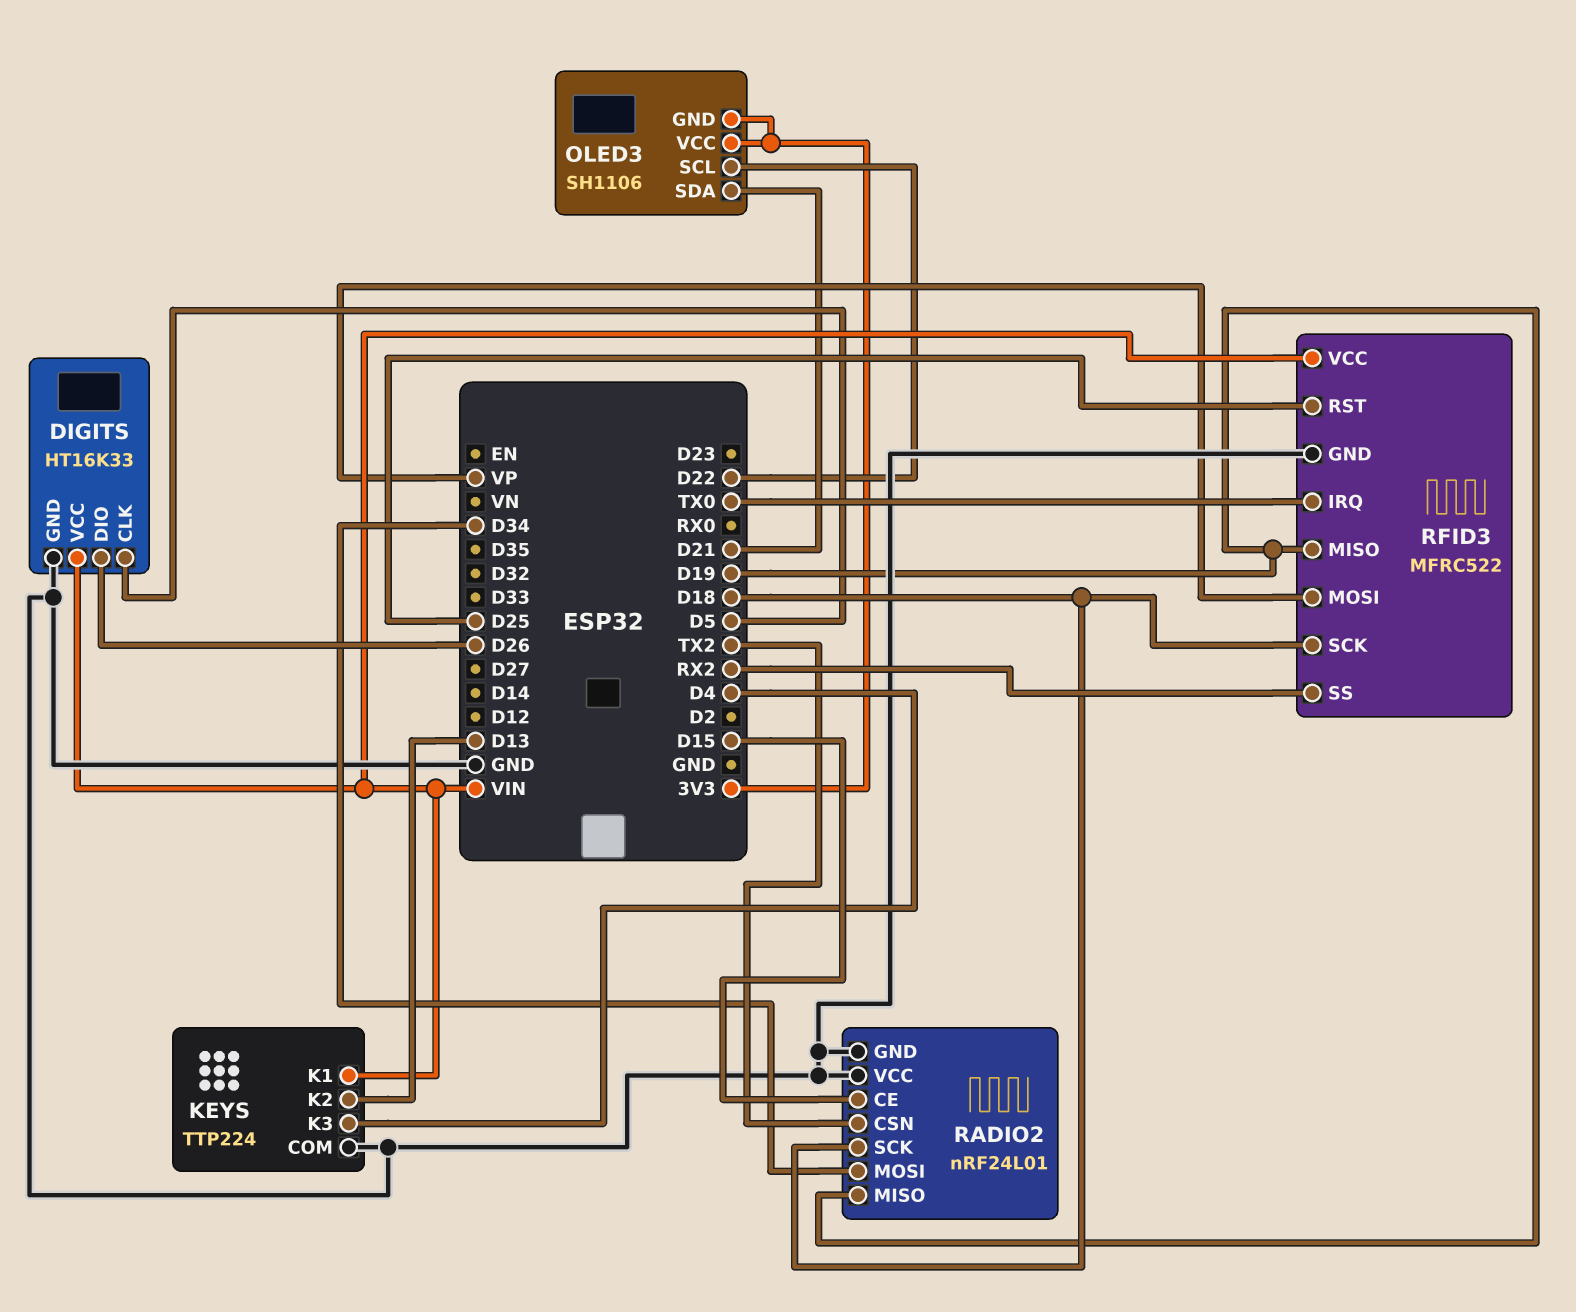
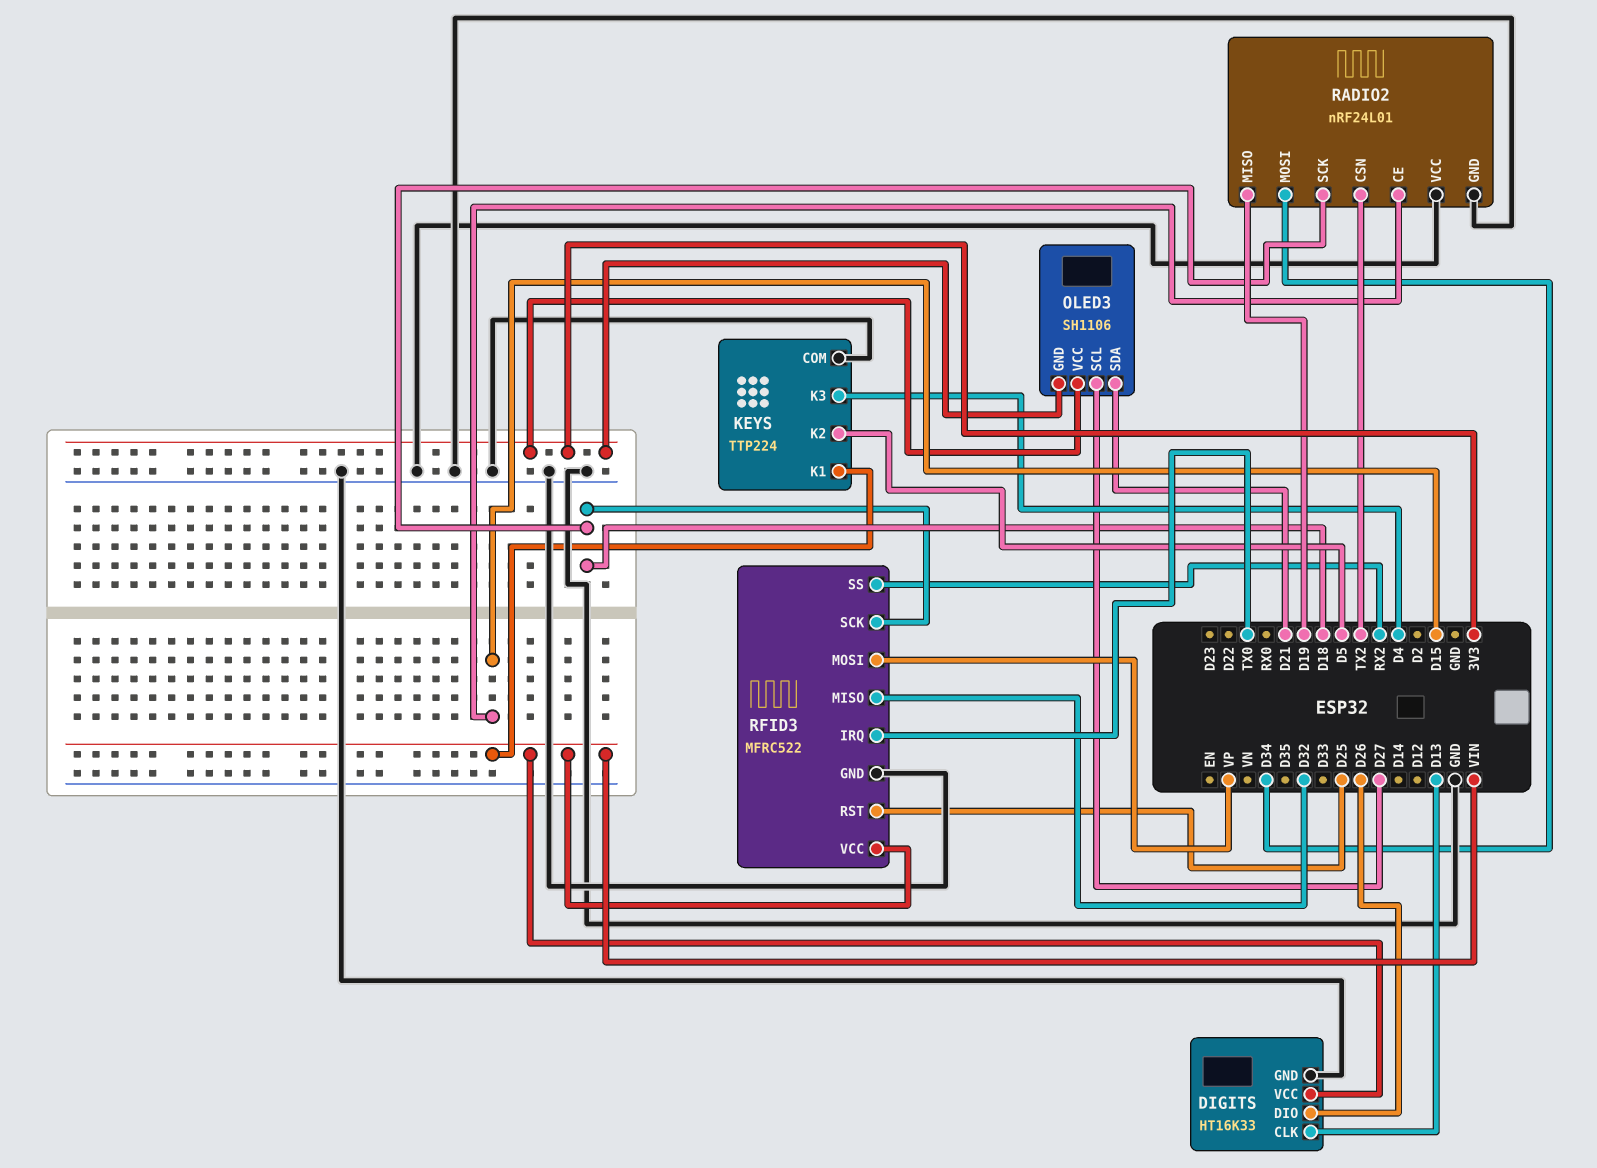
DIGITS pin CLK: D5 -> D13
KEYS pin K2: D13 -> D5
OLED3 pin SCL: D22 -> D27
RFID3 pin MISO: D19 -> D32

